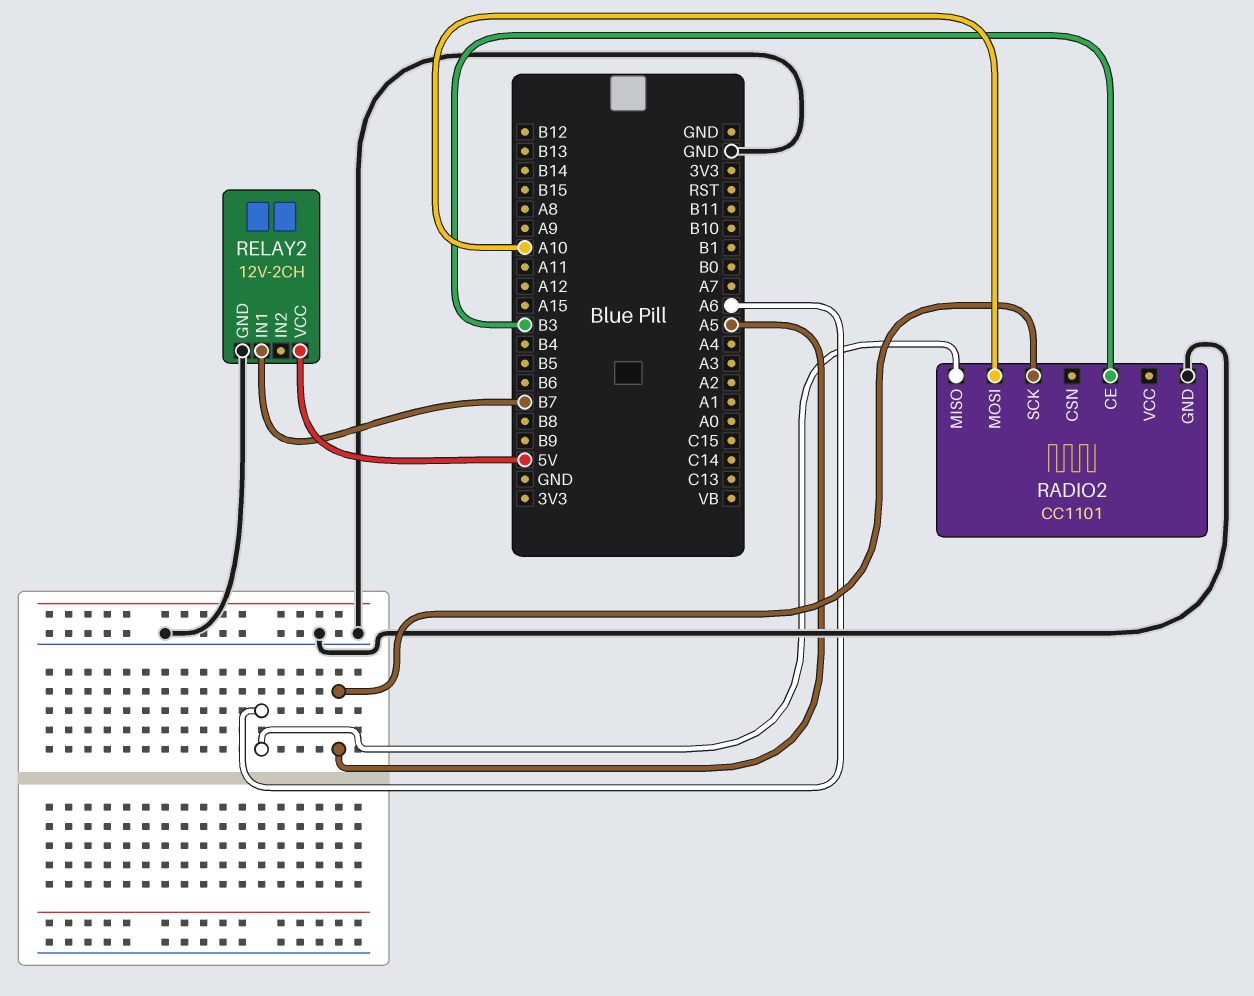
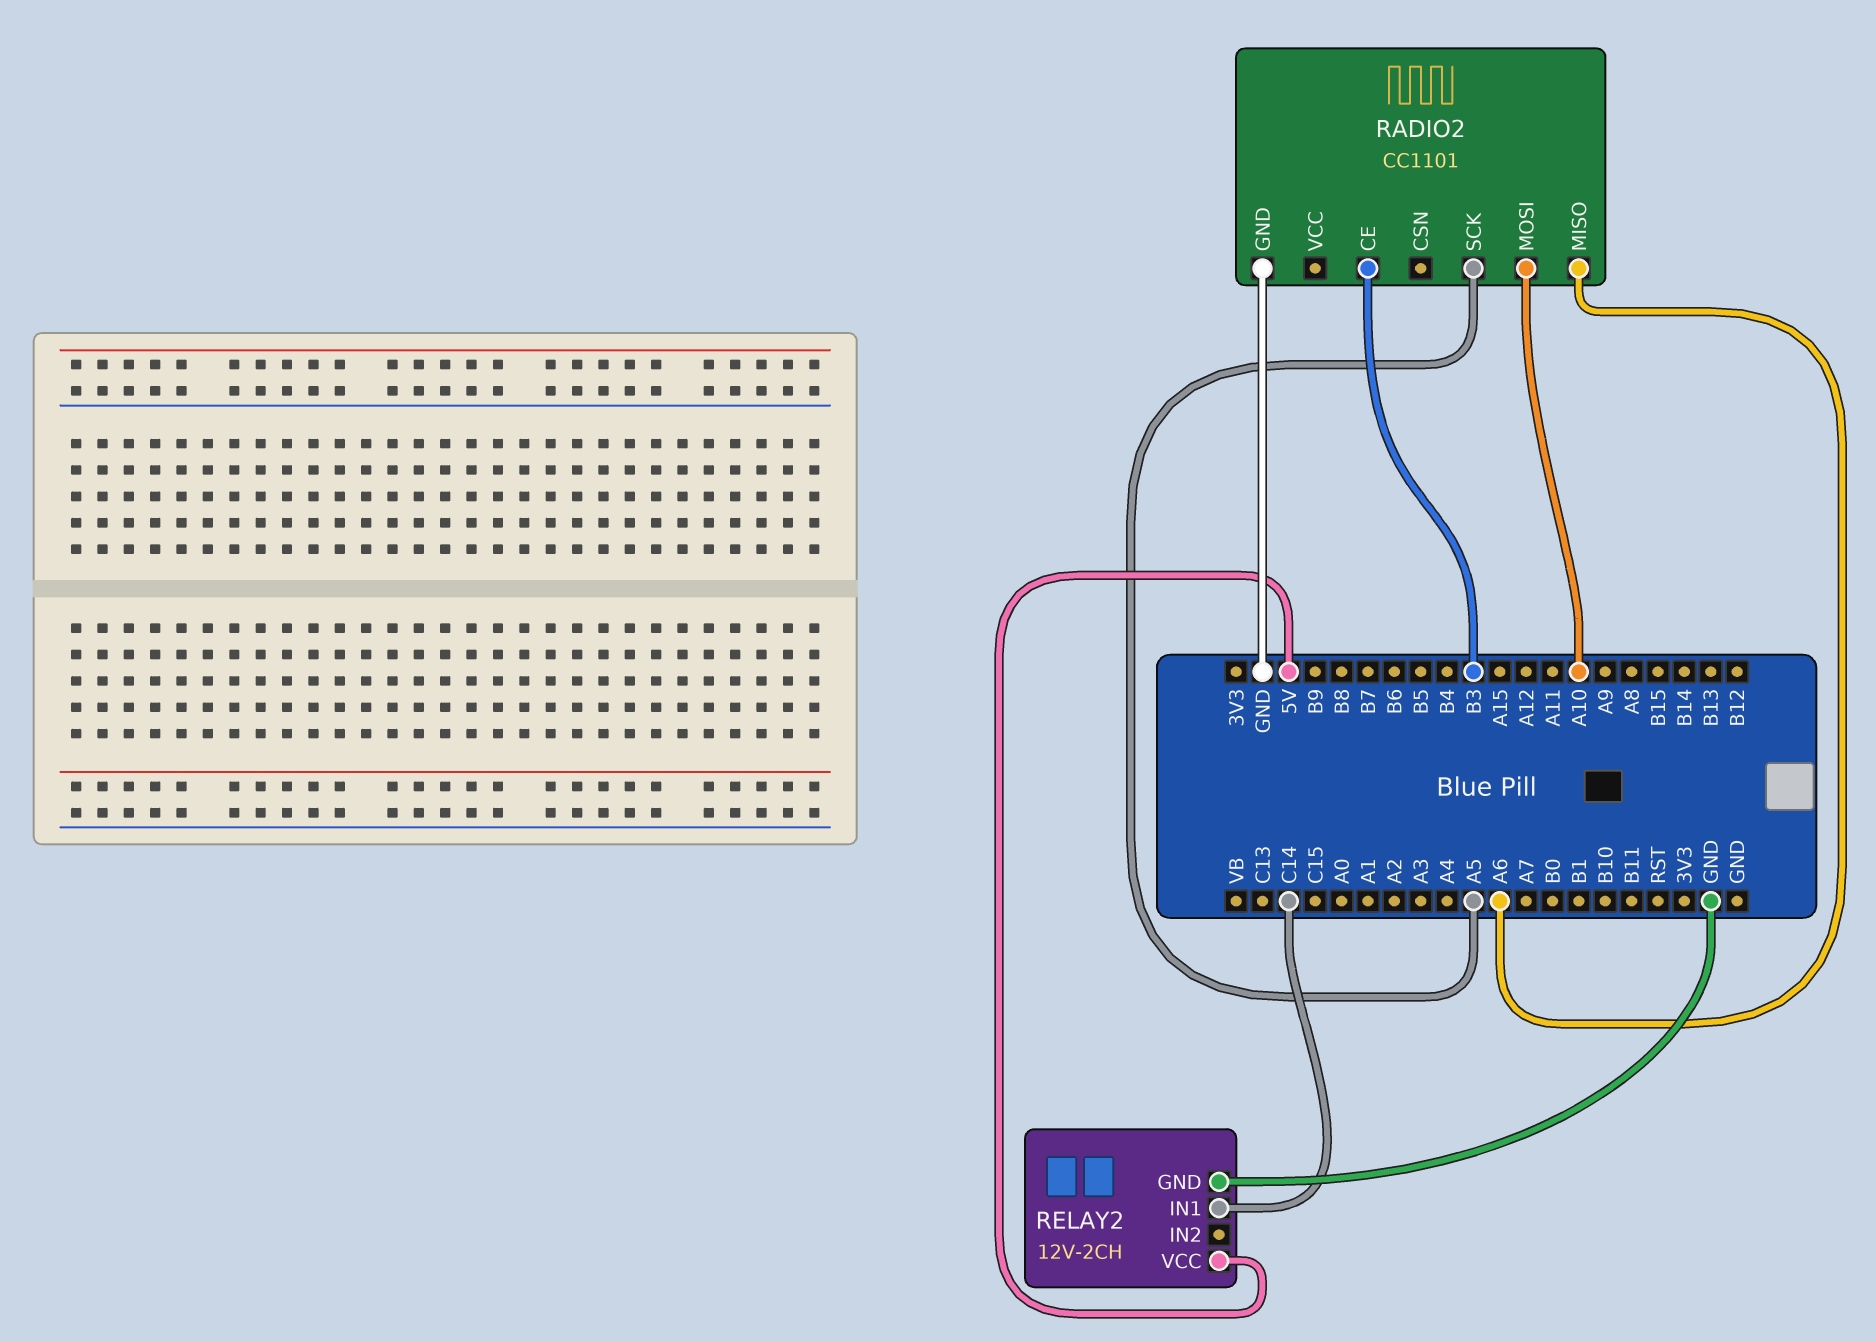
RELAY2 pin IN1: B7 -> C14

